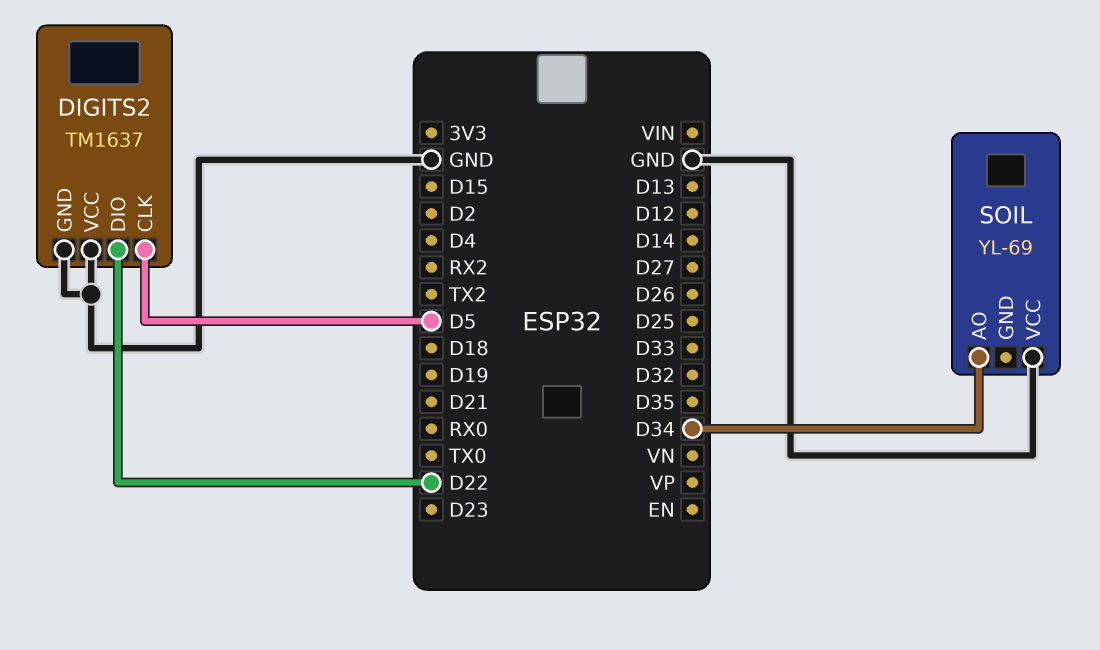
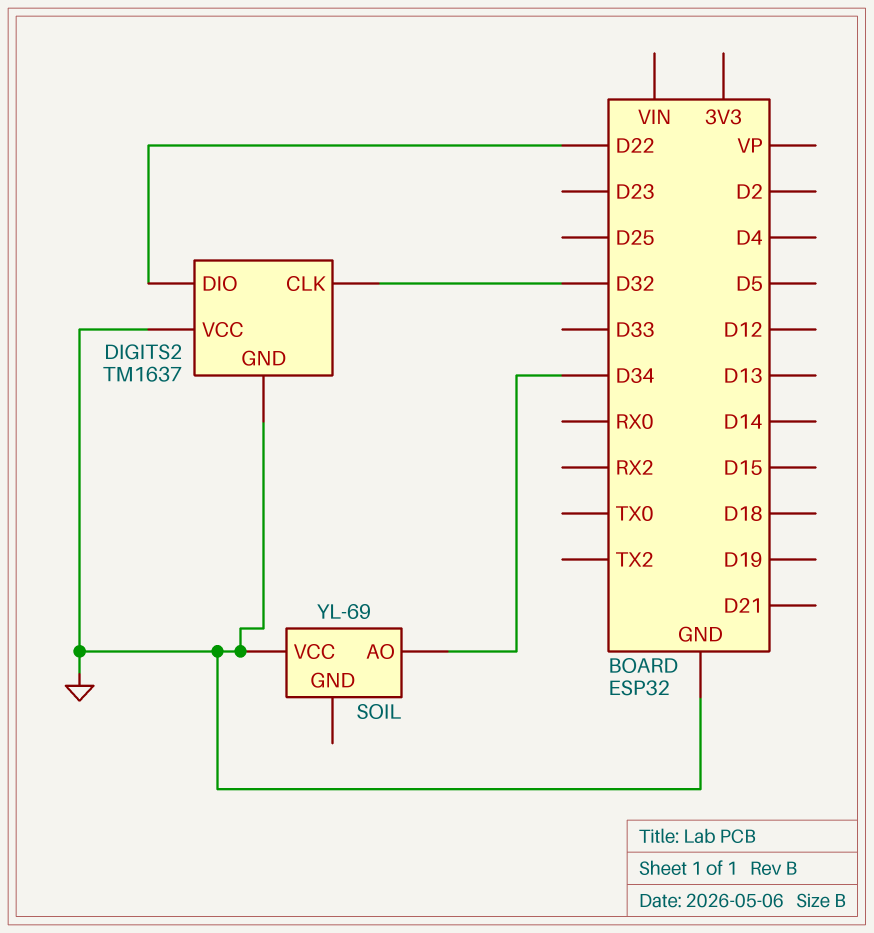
DIGITS2 pin CLK: D5 -> D32

